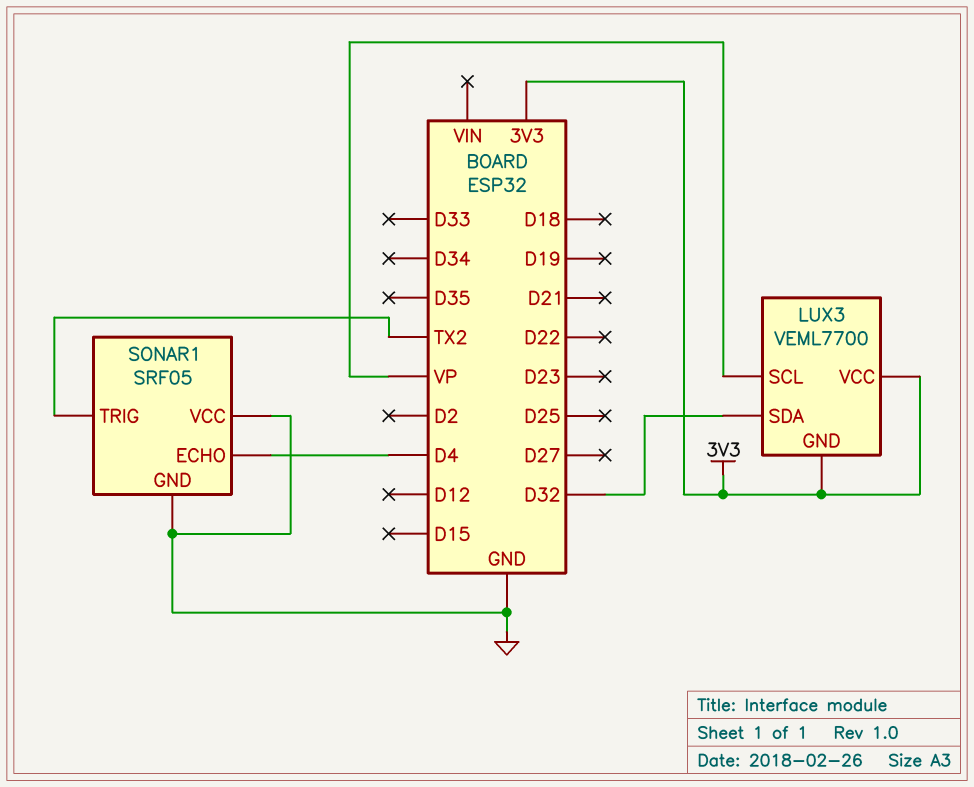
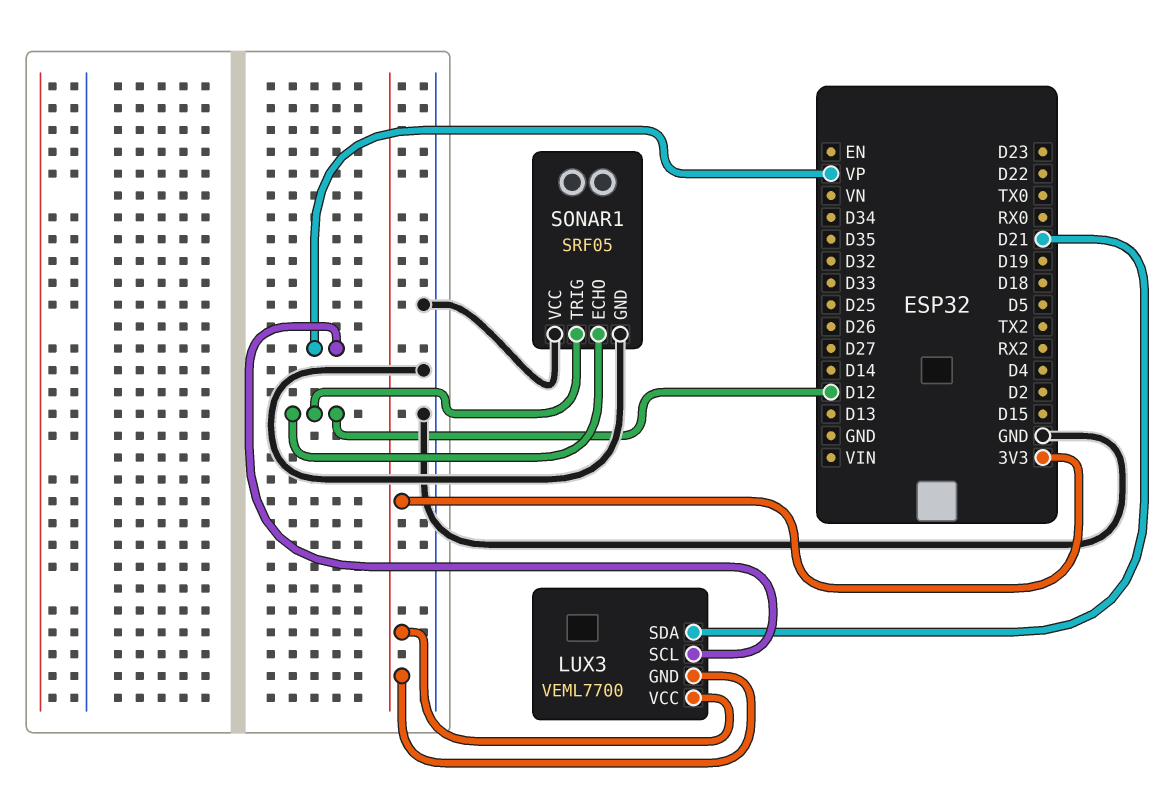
LUX3 pin SDA: D32 -> D21
SONAR1 pin ECHO: D4 -> D12
SONAR1 pin TRIG: TX2 -> D12

